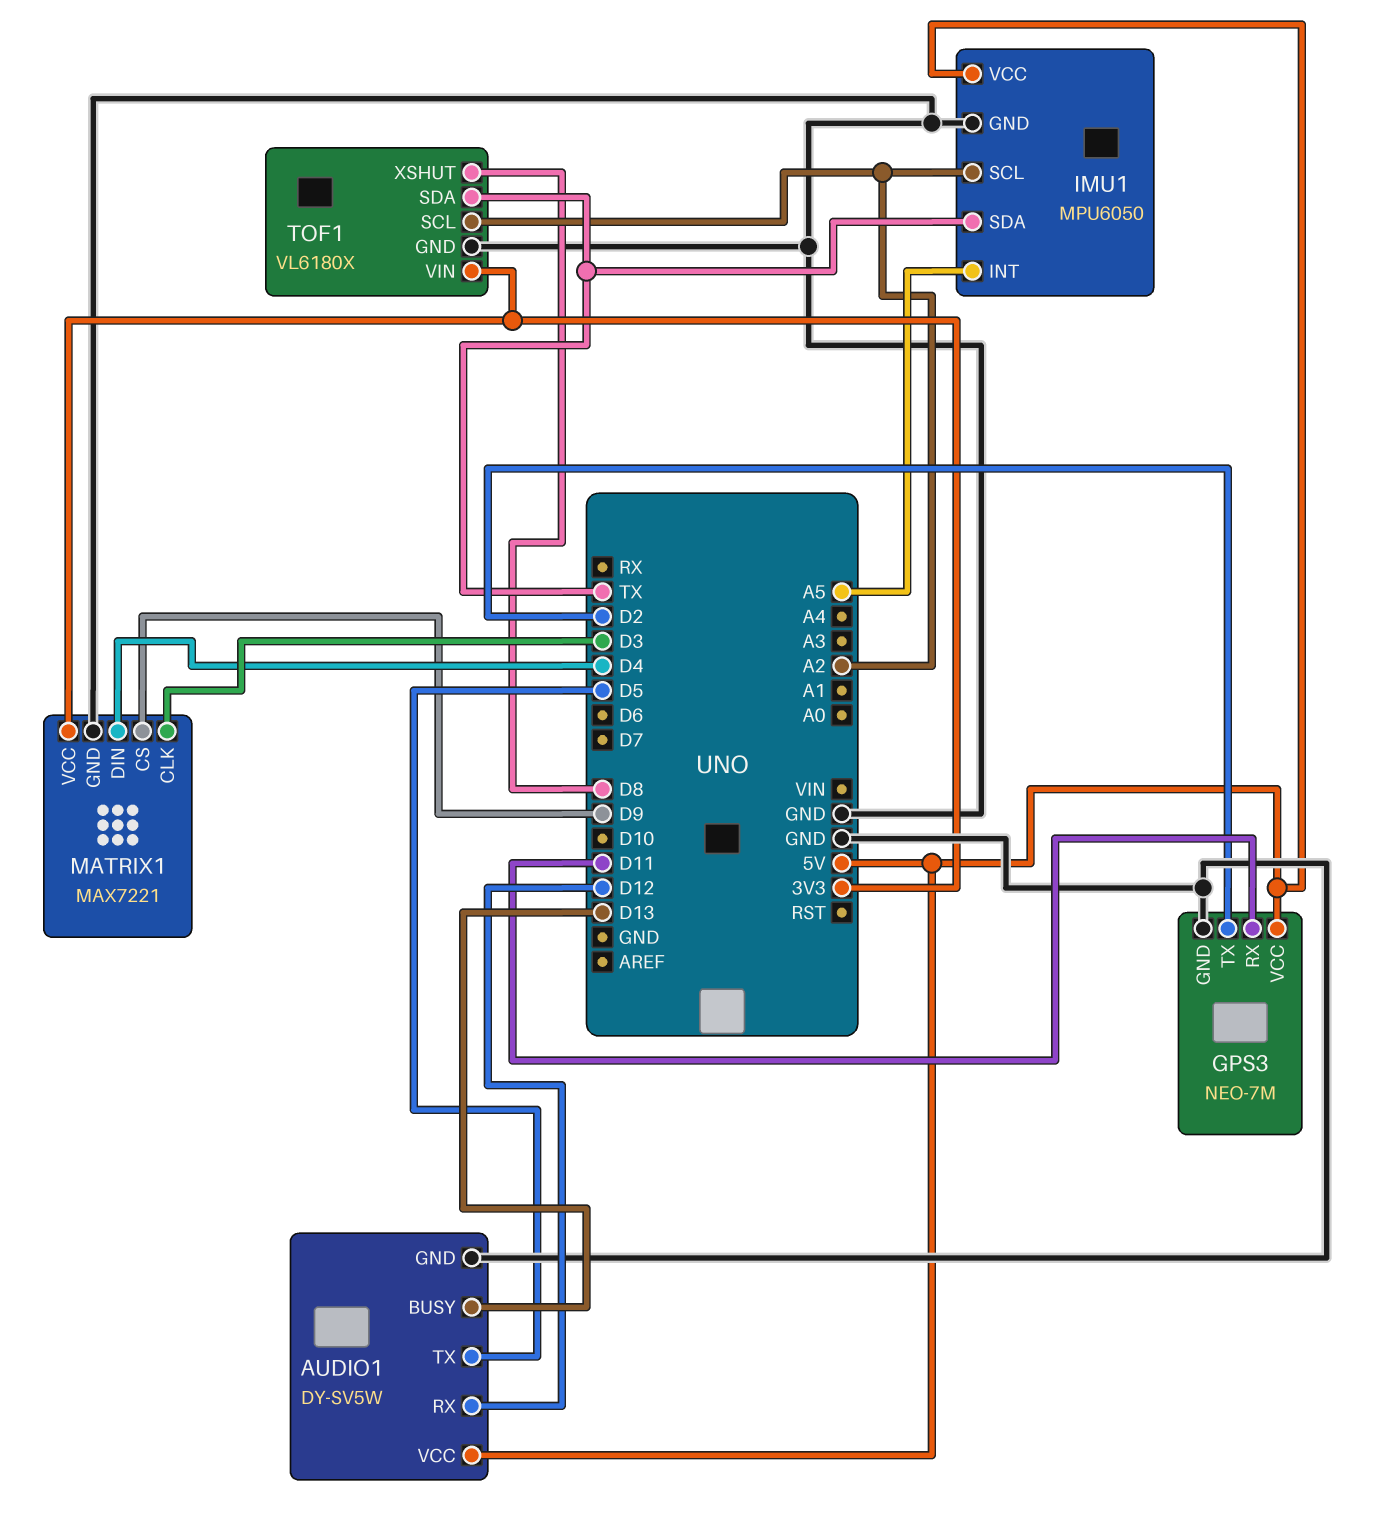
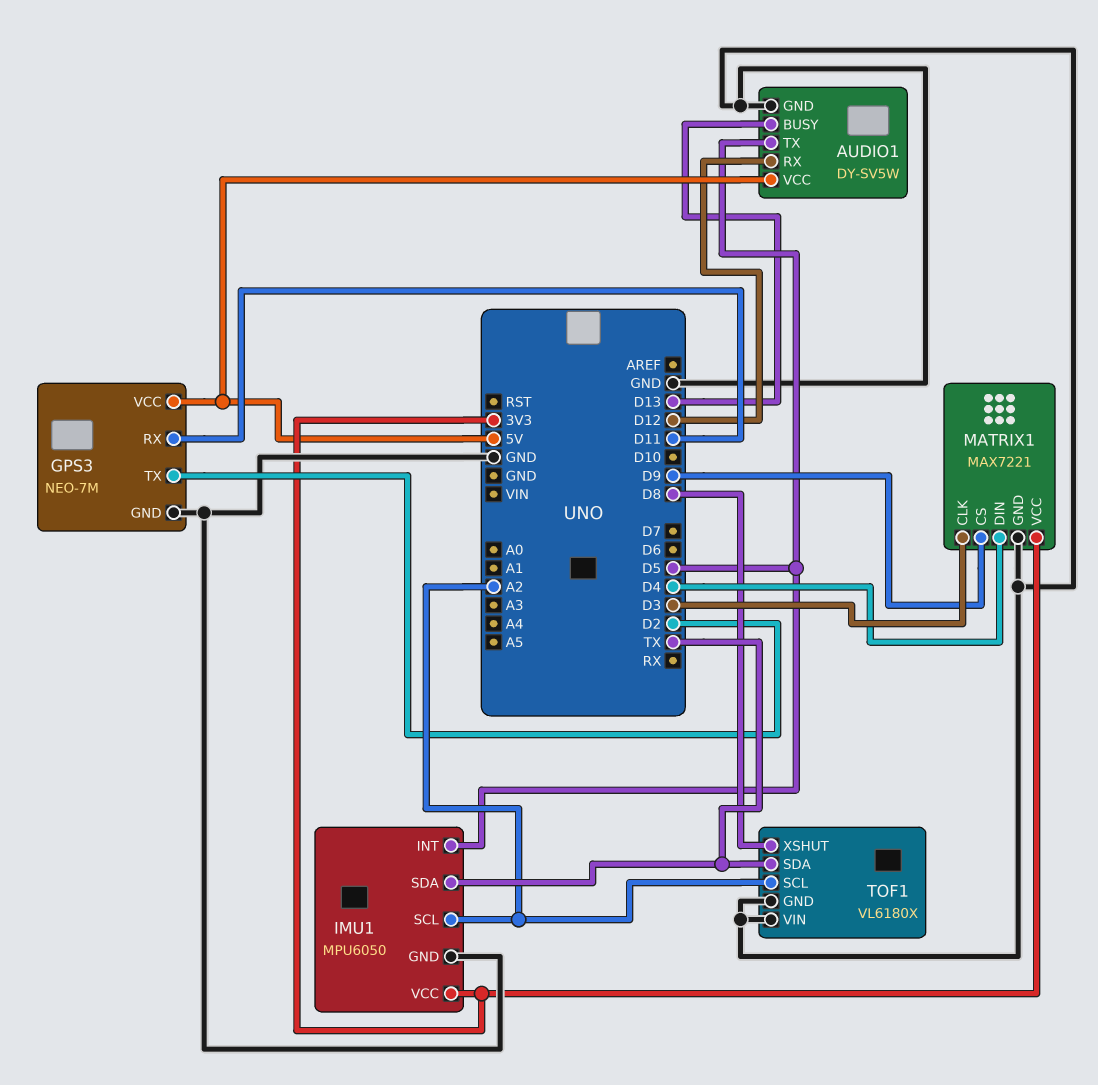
IMU1 pin INT: A5 -> D5
IMU1 pin VCC: 5V -> 3V3
TOF1 pin VIN: 3V3 -> GND

